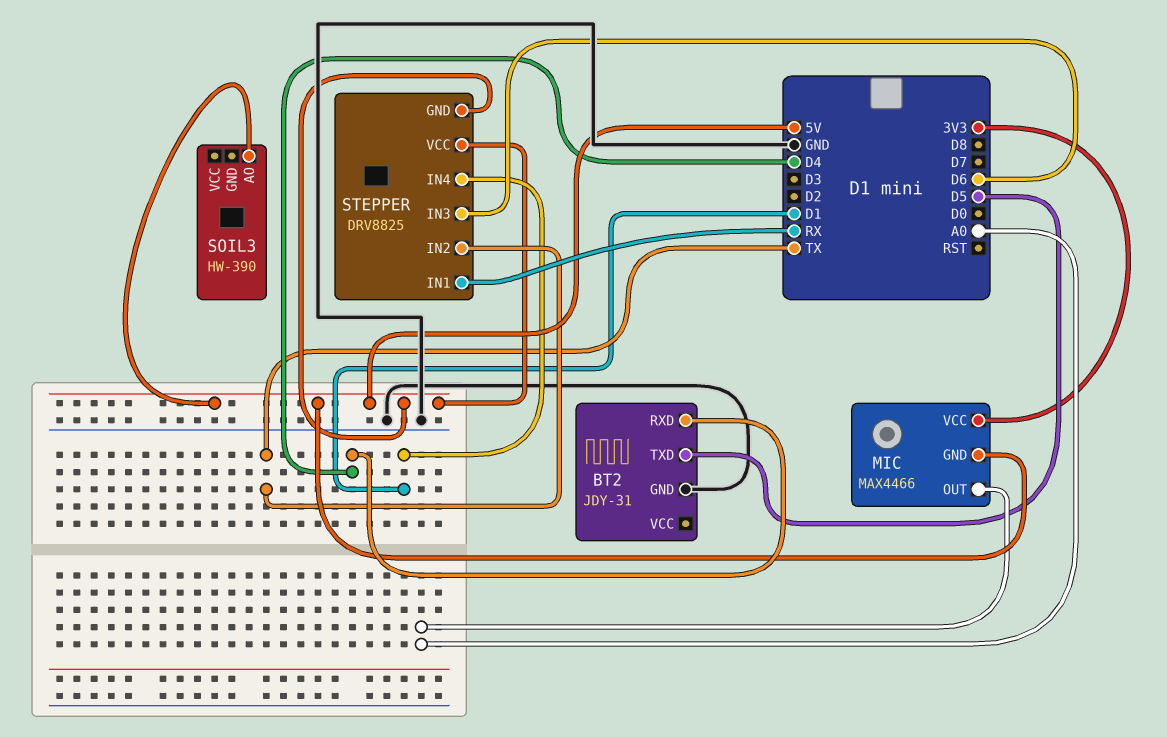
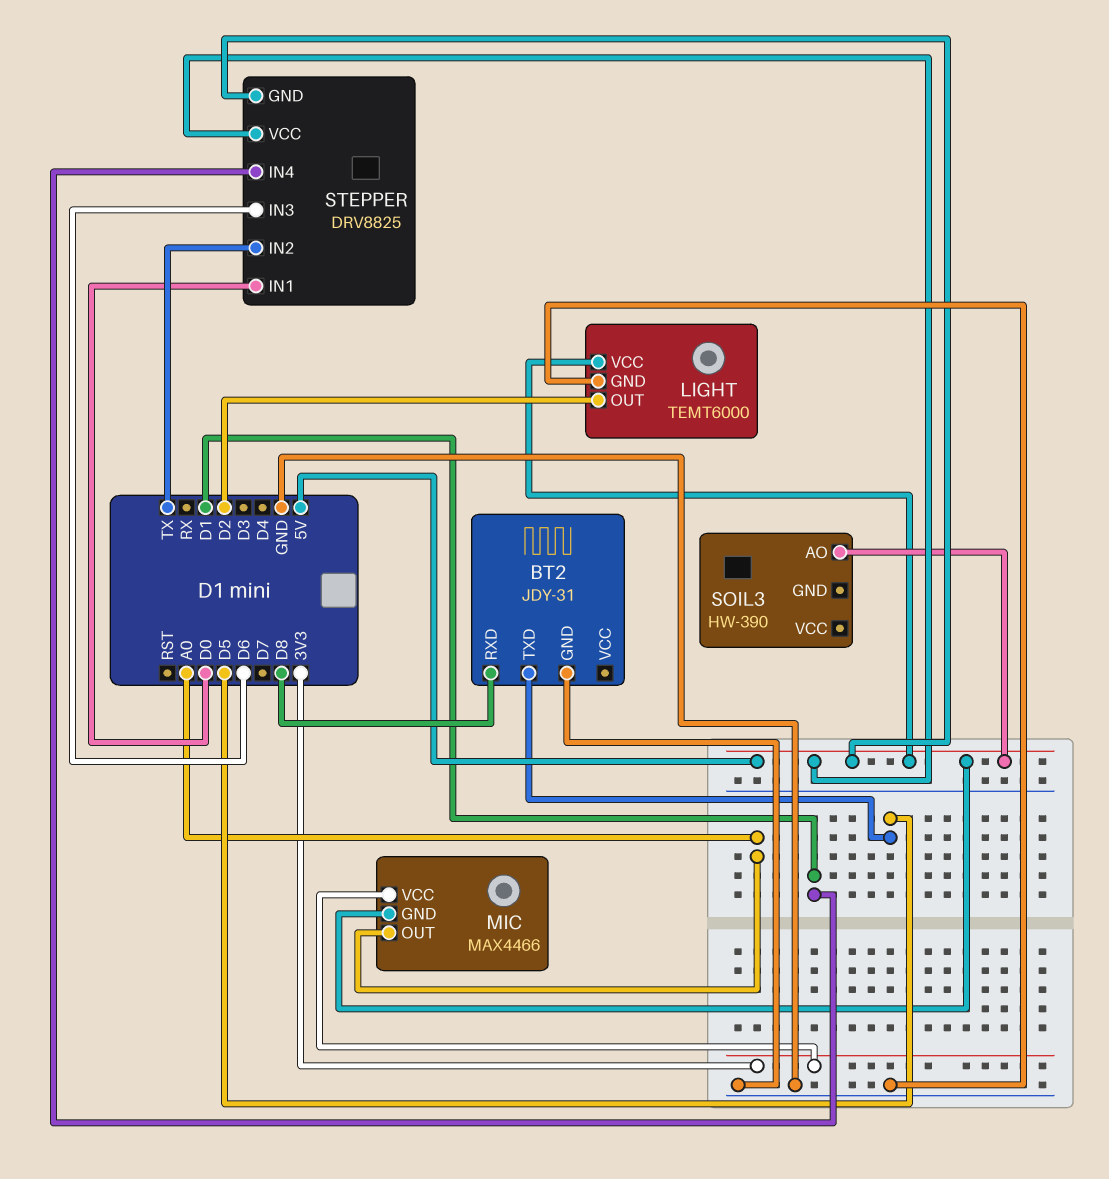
BT2 pin RXD: D4 -> D8
LIGHT: none -> TEMT6000
LIGHT pin GND: none -> GND
LIGHT pin OUT: none -> D2
LIGHT pin VCC: none -> 5V
STEPPER pin IN1: RX -> D0

